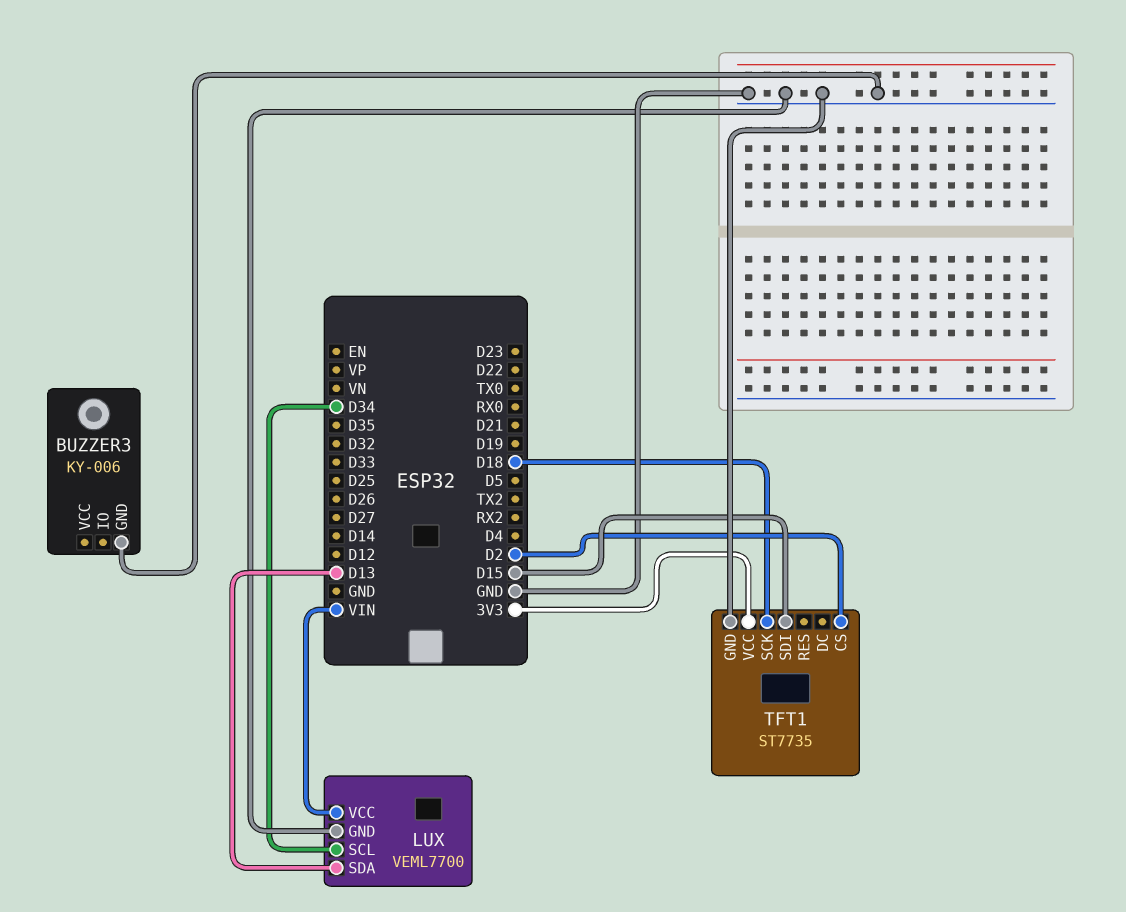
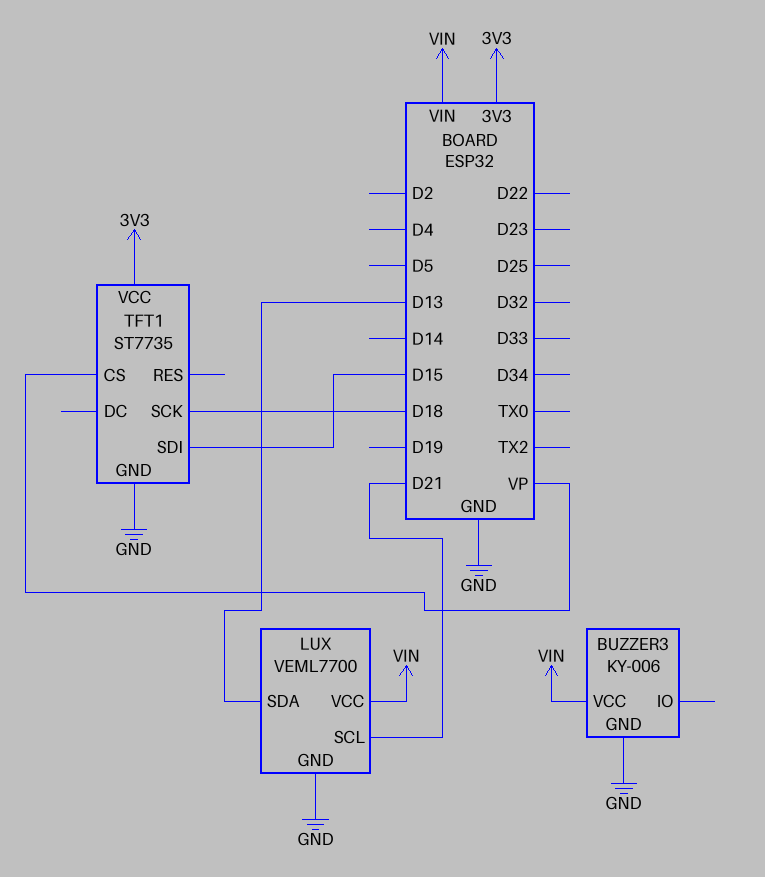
BUZZER3 pin VCC: none -> VIN
LUX pin SCL: D34 -> D21
TFT1 pin CS: D2 -> VP

